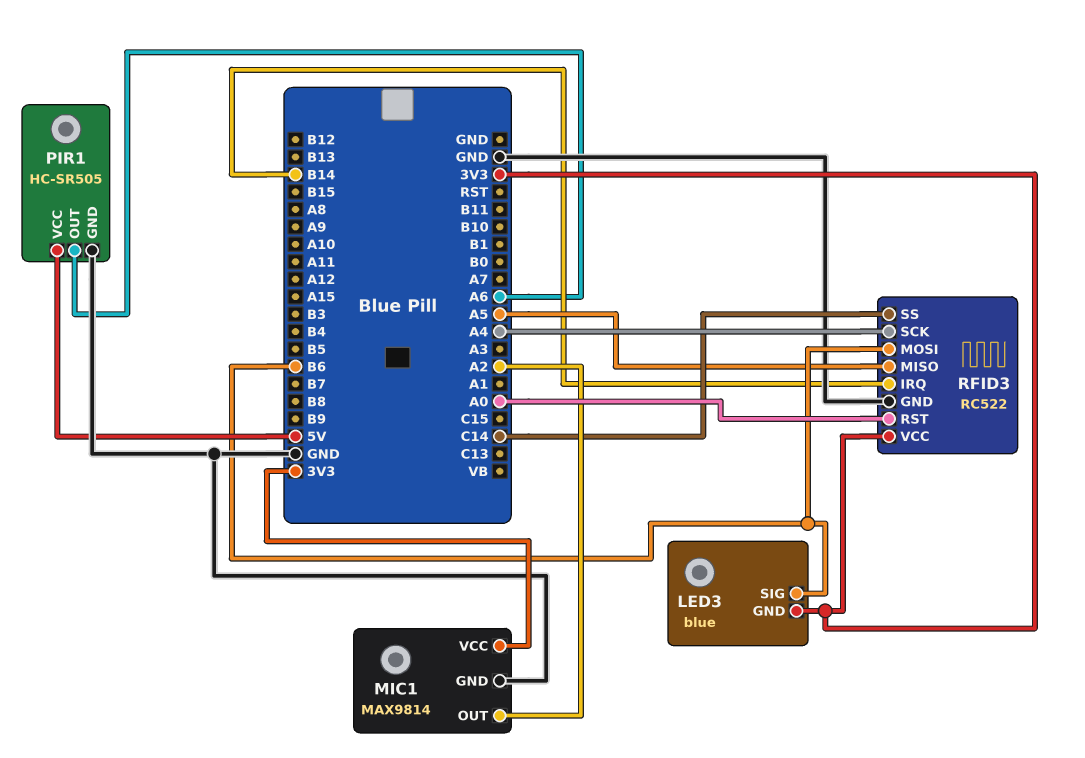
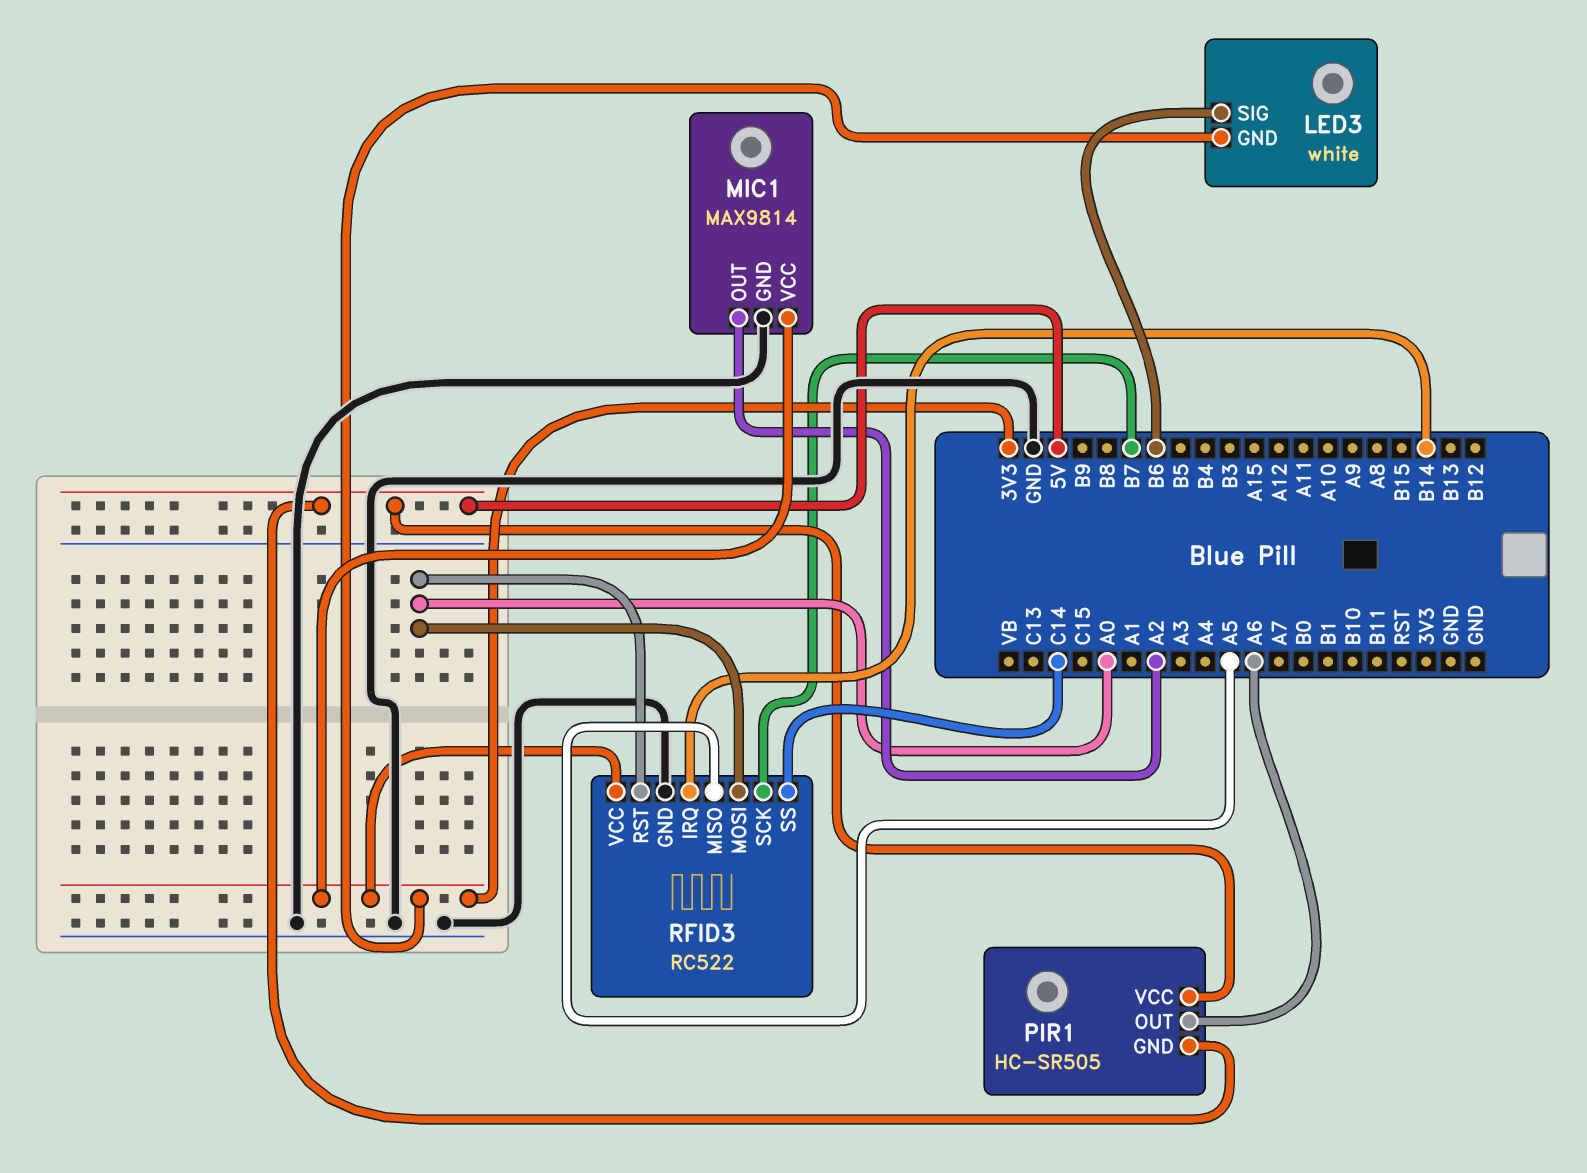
LED3: blue -> white
PIR1 pin GND: GND -> 5V
RFID3 pin MOSI: B6 -> A0
RFID3 pin SCK: A4 -> B7

